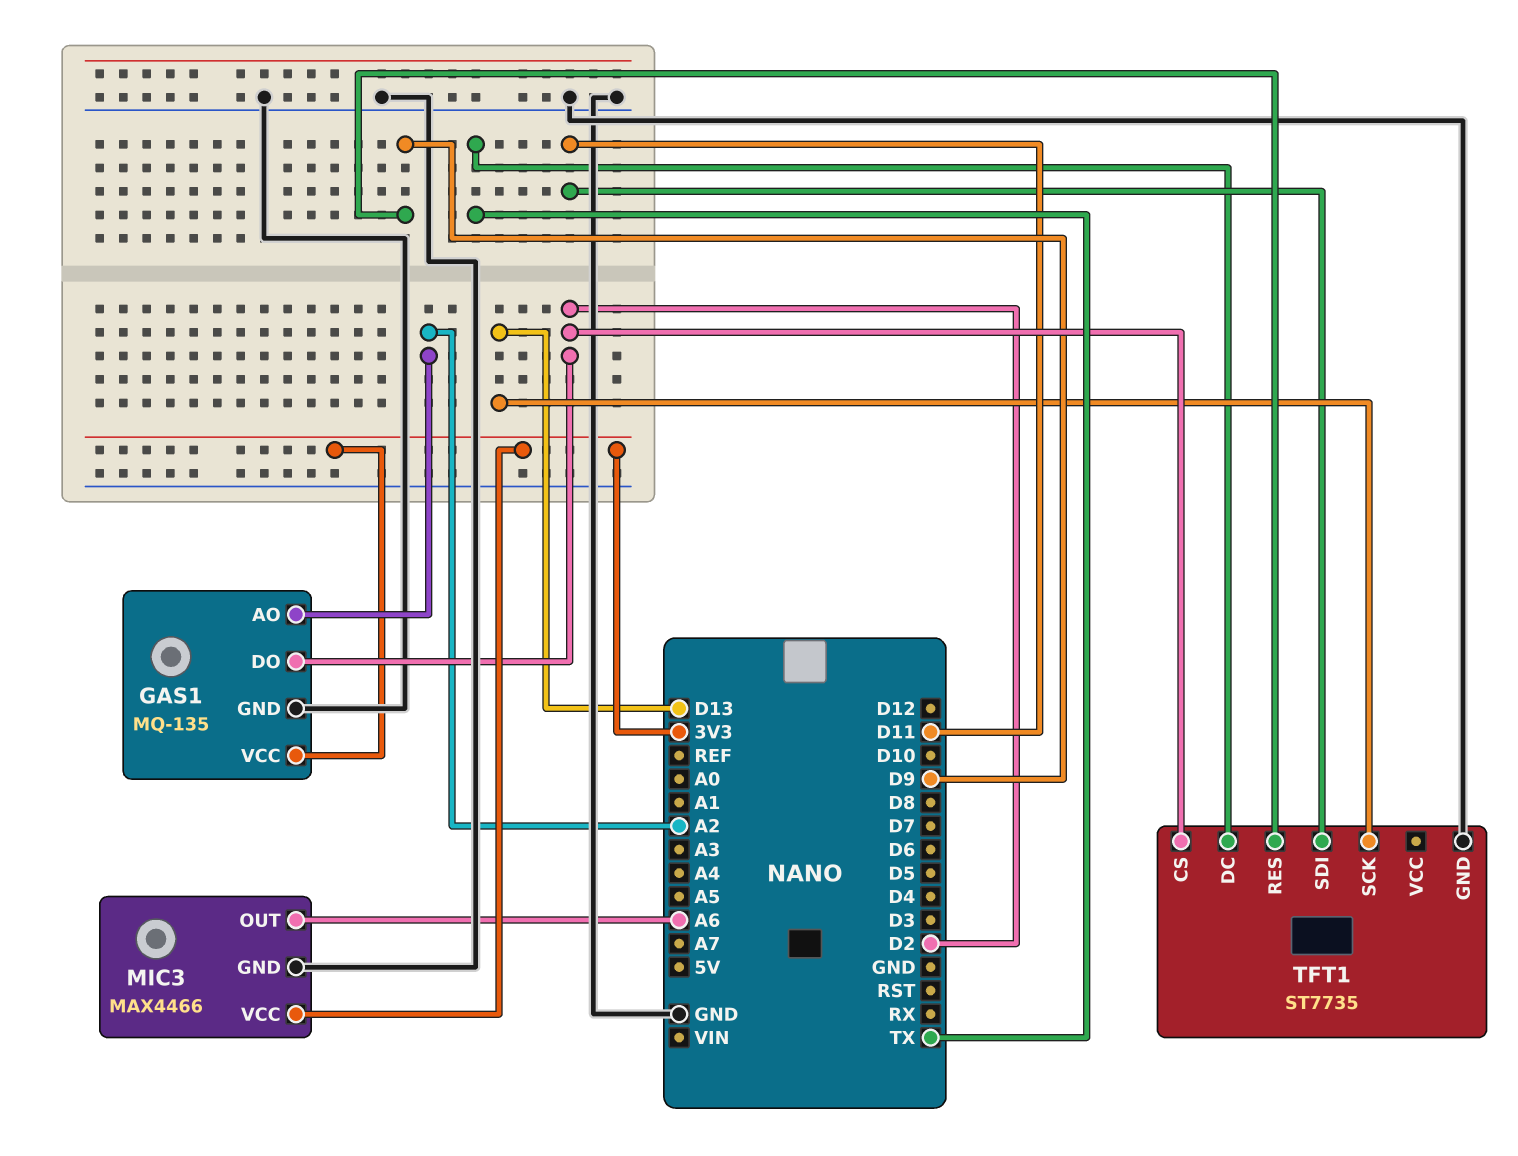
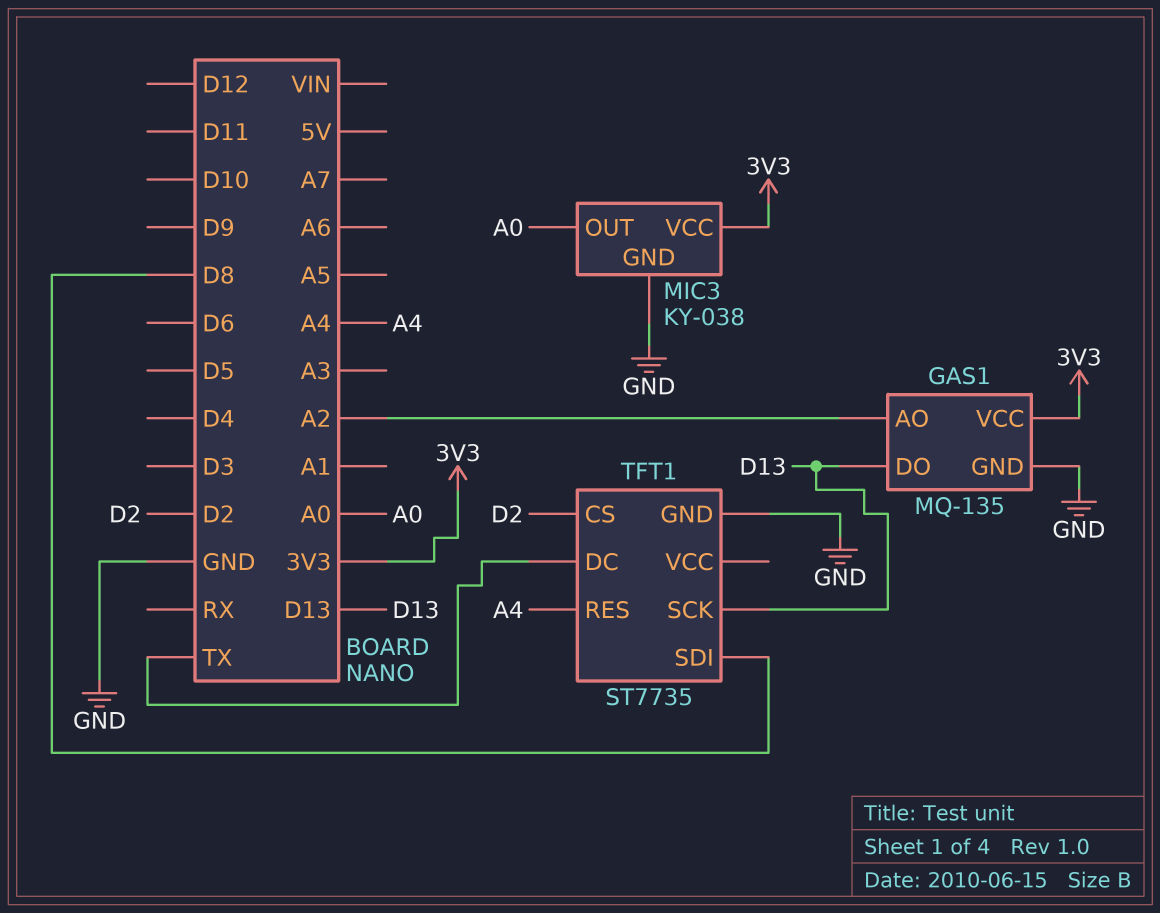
GAS1 pin DO: D2 -> D13
MIC3: MAX4466 -> KY-038
MIC3 pin OUT: A6 -> A0
TFT1 pin RES: D9 -> A4
TFT1 pin SDI: D11 -> D8

